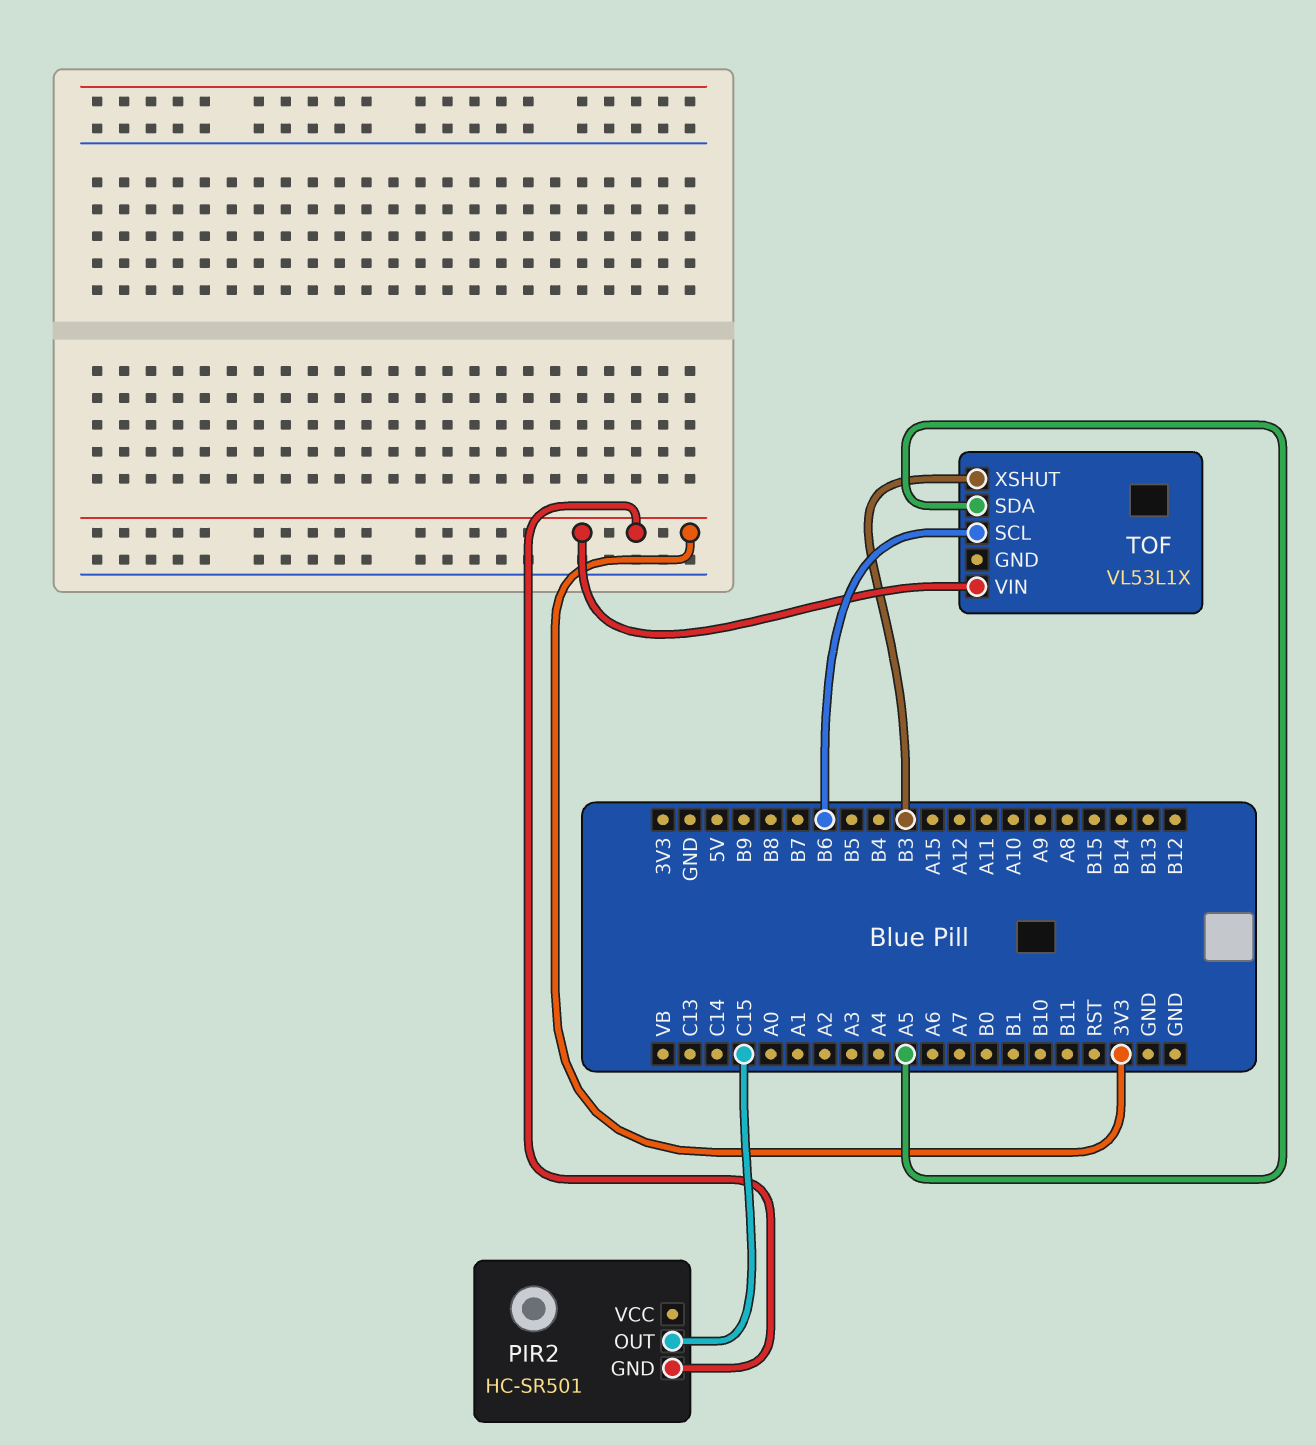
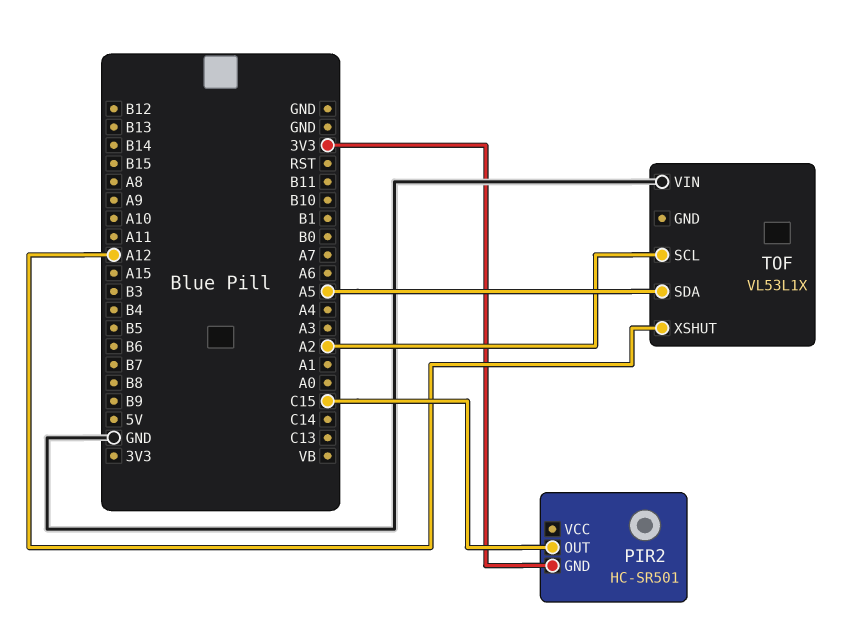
TOF pin SCL: B6 -> A2
TOF pin VIN: 3V3 -> GND
TOF pin XSHUT: B3 -> A12

